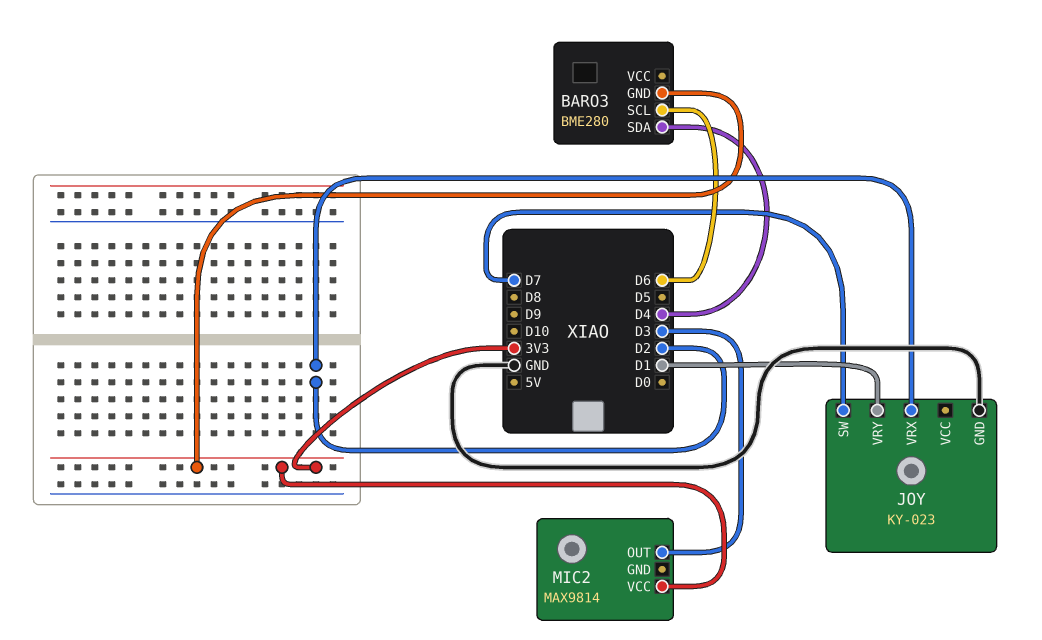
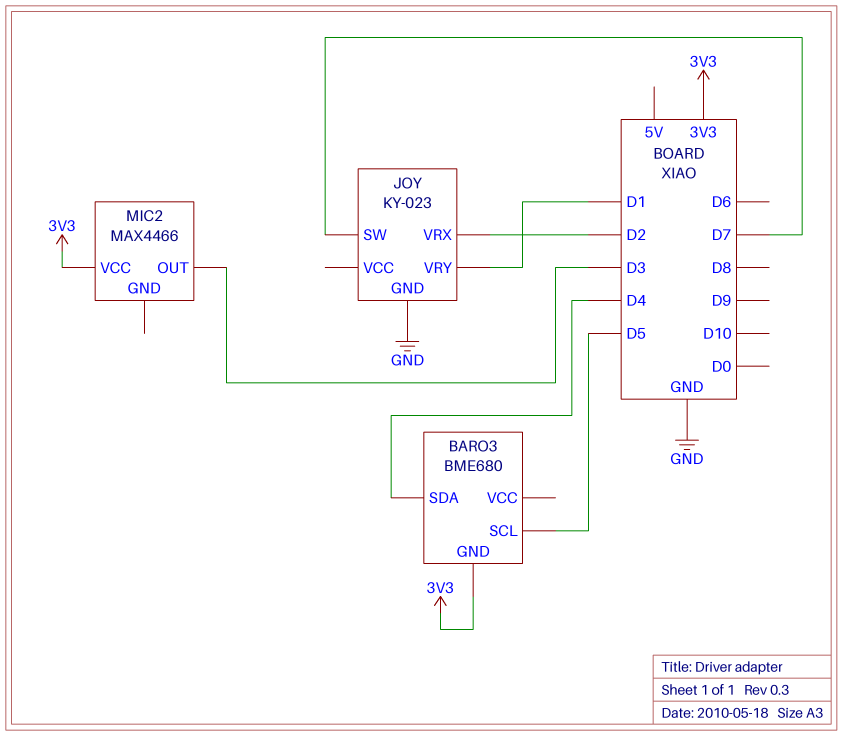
BARO3: BME280 -> BME680
BARO3 pin SCL: D6 -> D5
MIC2: MAX9814 -> MAX4466

